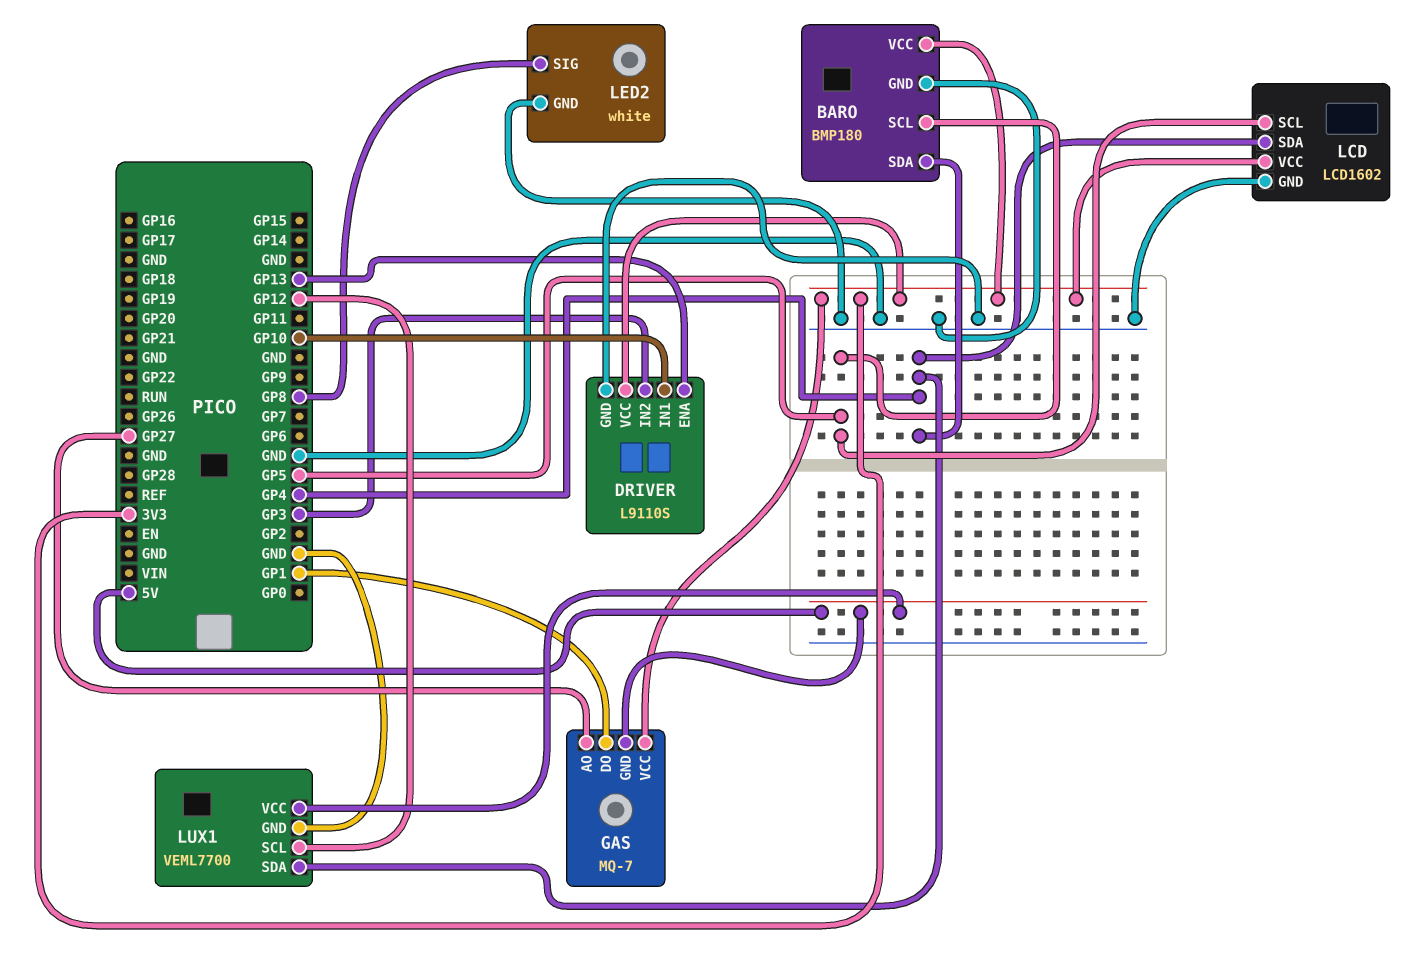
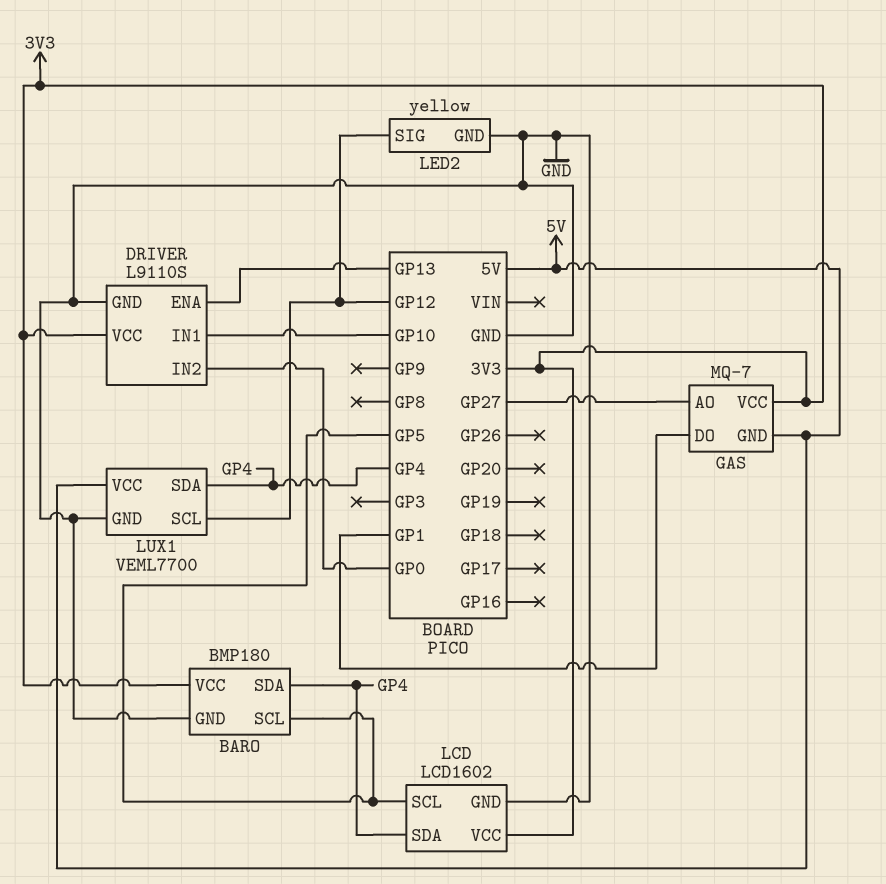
DRIVER pin IN2: GP3 -> GP0
LED2: white -> yellow
LED2 pin SIG: GP8 -> GP12

